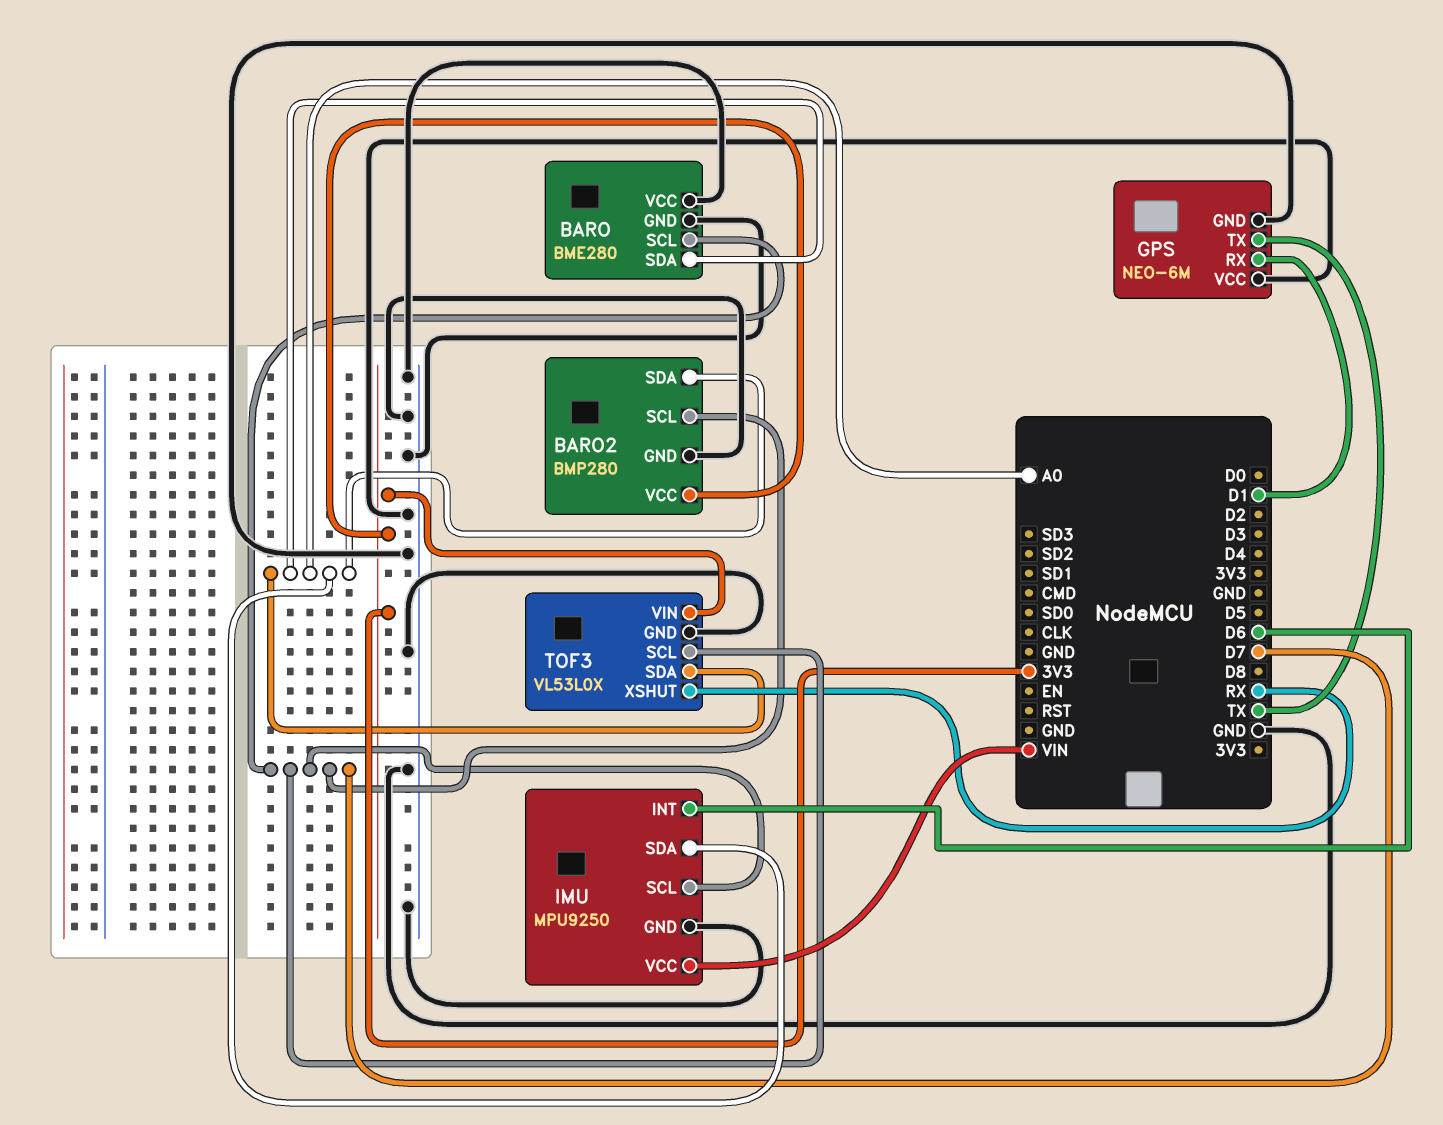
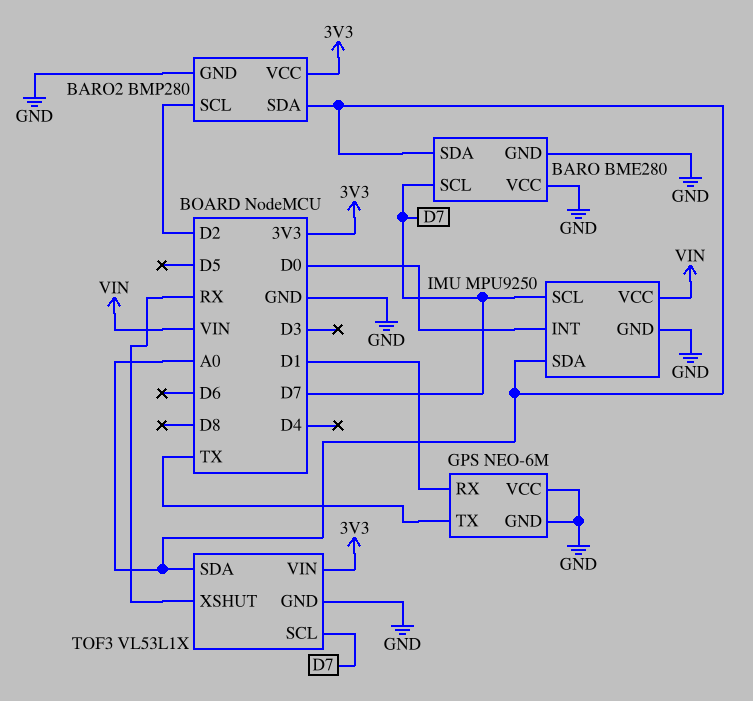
BARO2 pin SCL: D7 -> D2
IMU pin INT: D6 -> D0
TOF3: VL53L0X -> VL53L1X

